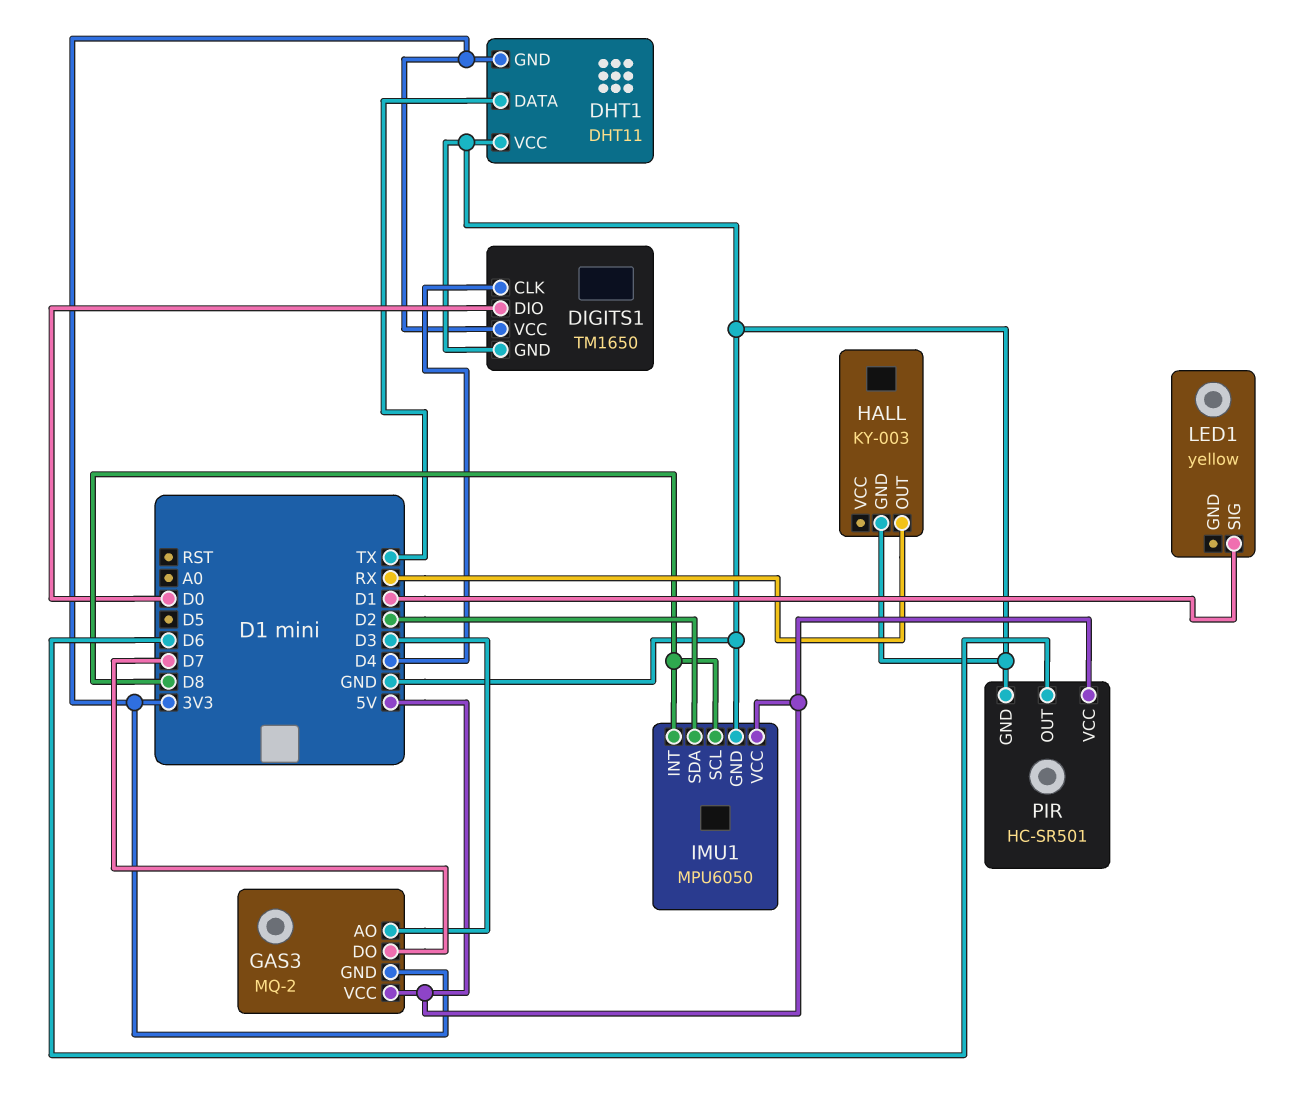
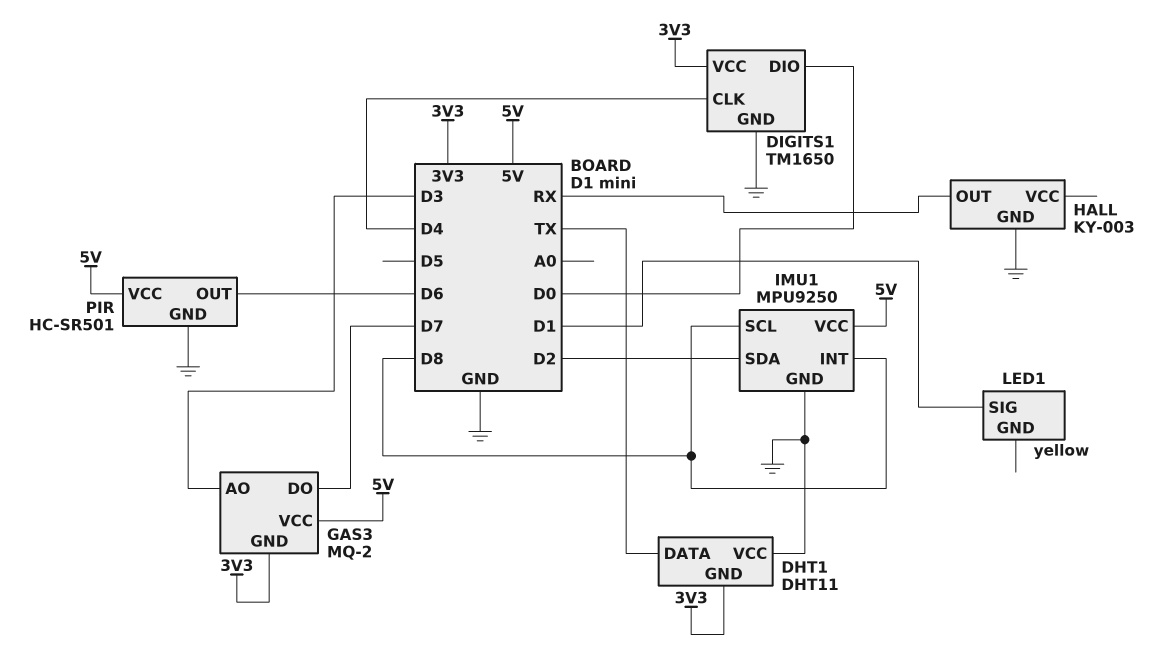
IMU1: MPU6050 -> MPU9250

